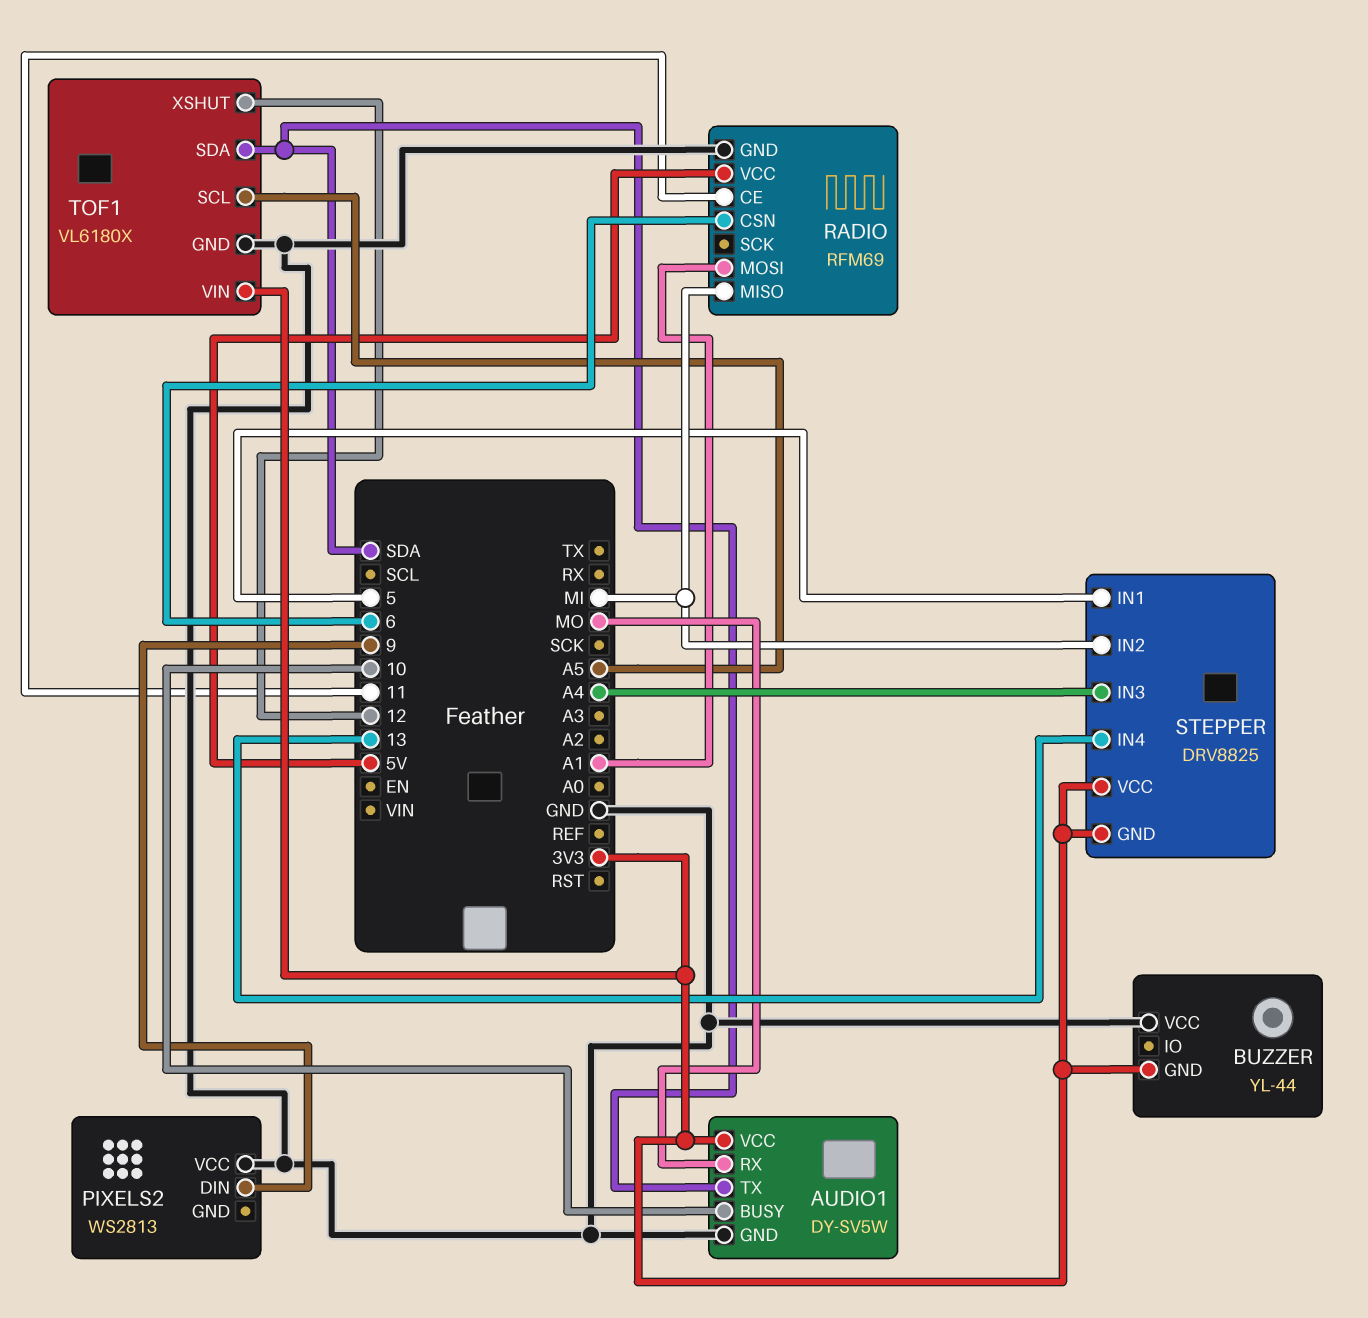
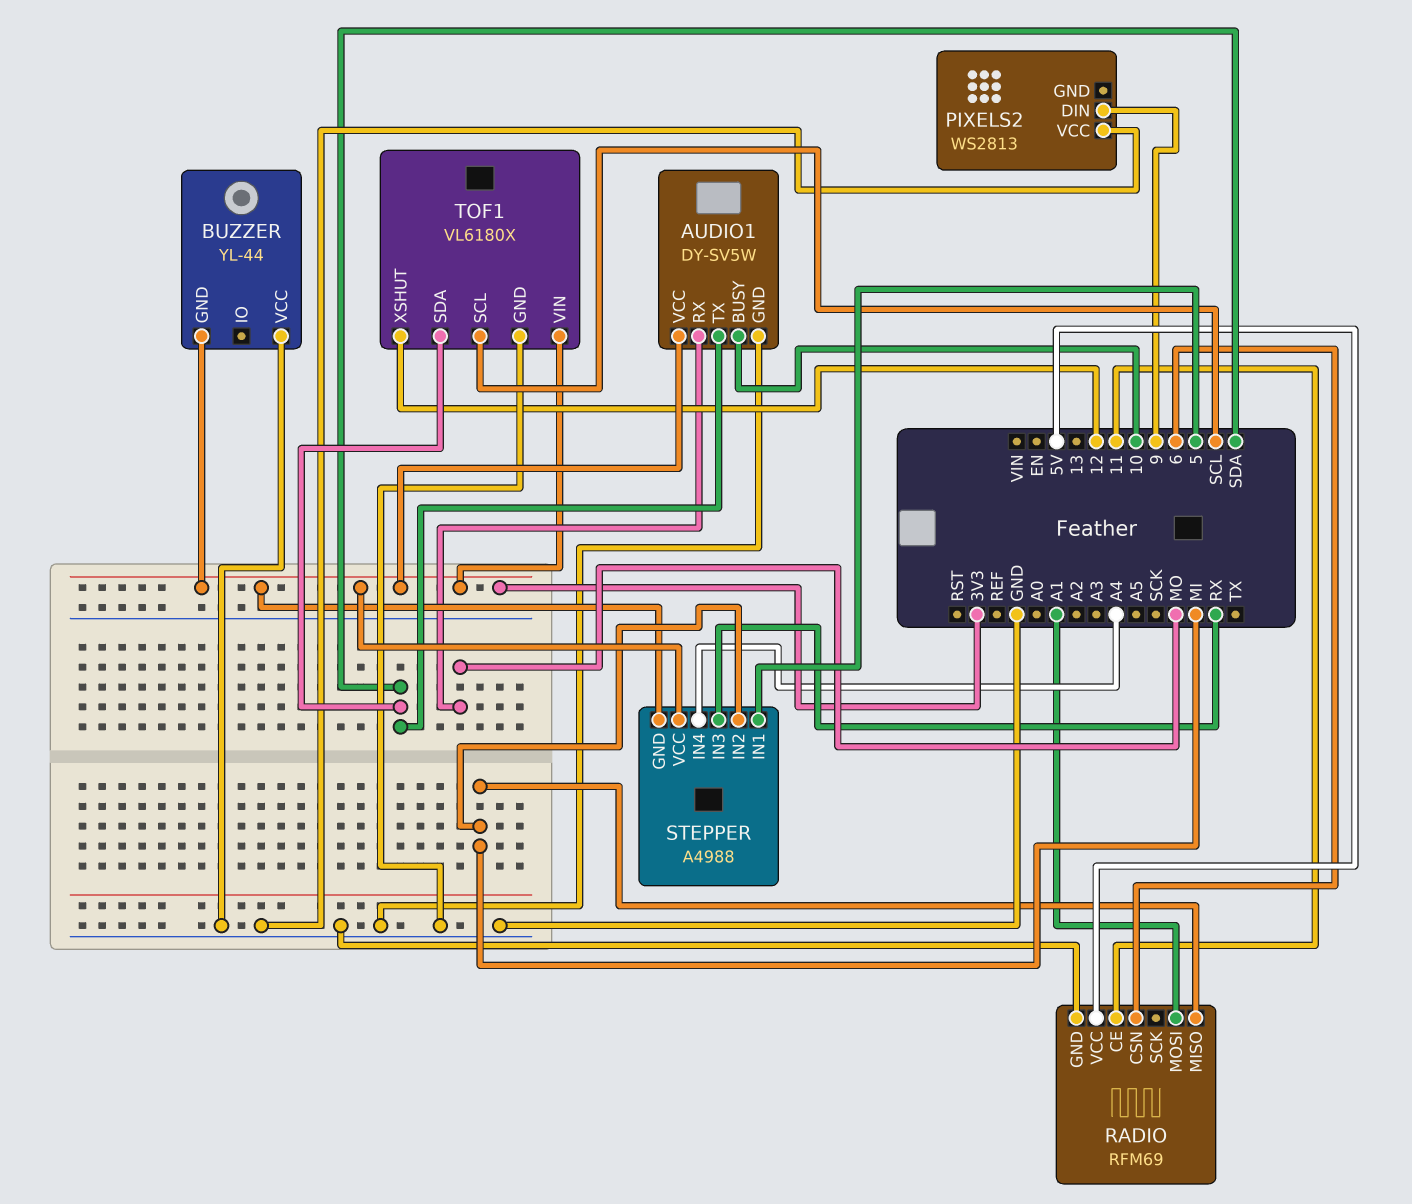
STEPPER: DRV8825 -> A4988
STEPPER pin IN3: A4 -> RX
STEPPER pin IN4: 13 -> A4
TOF1 pin SCL: A5 -> SCL

